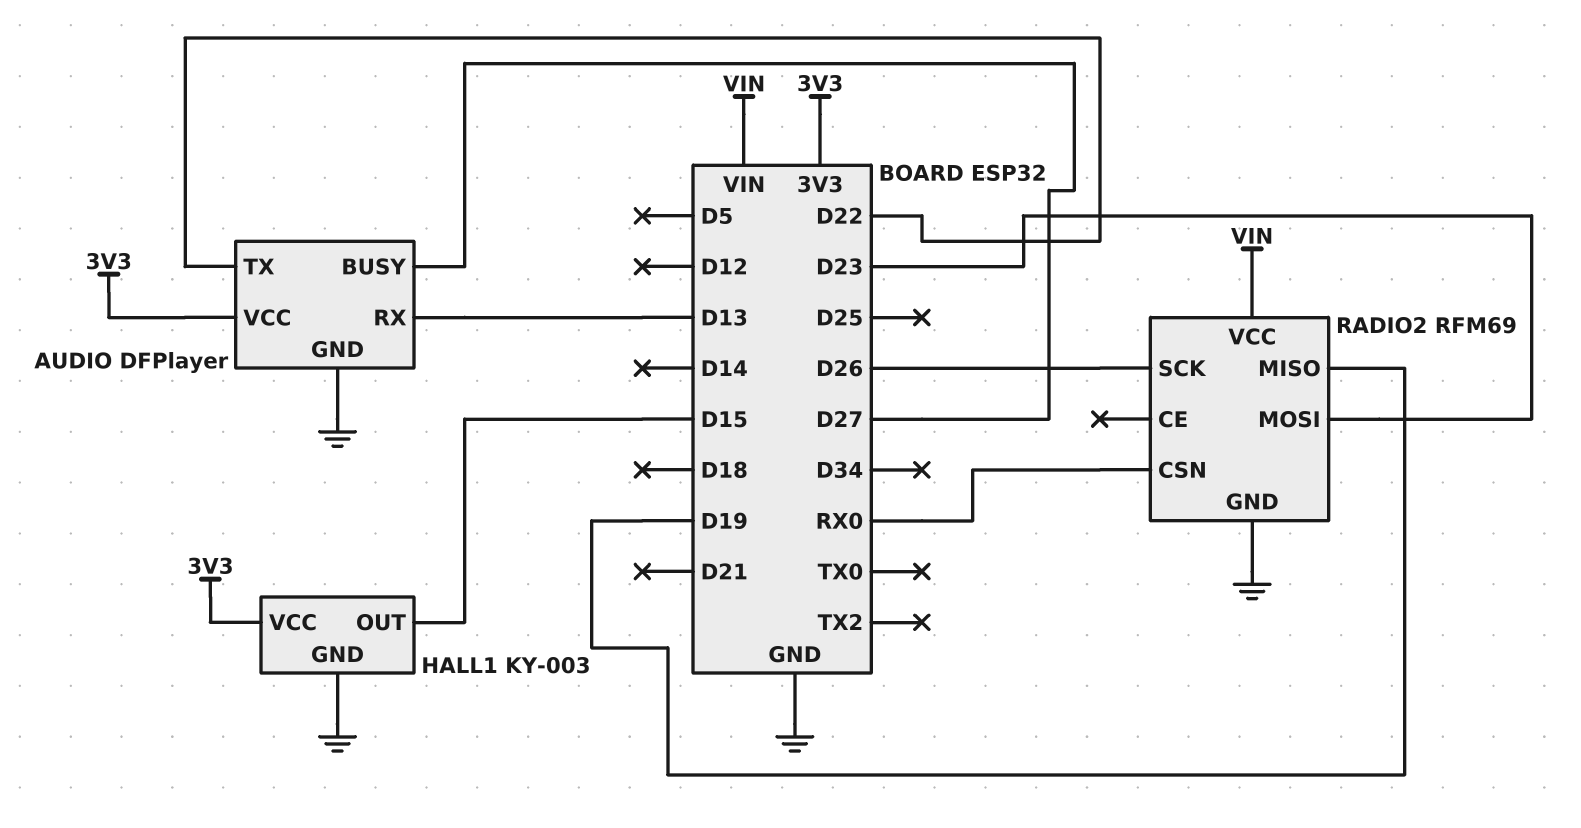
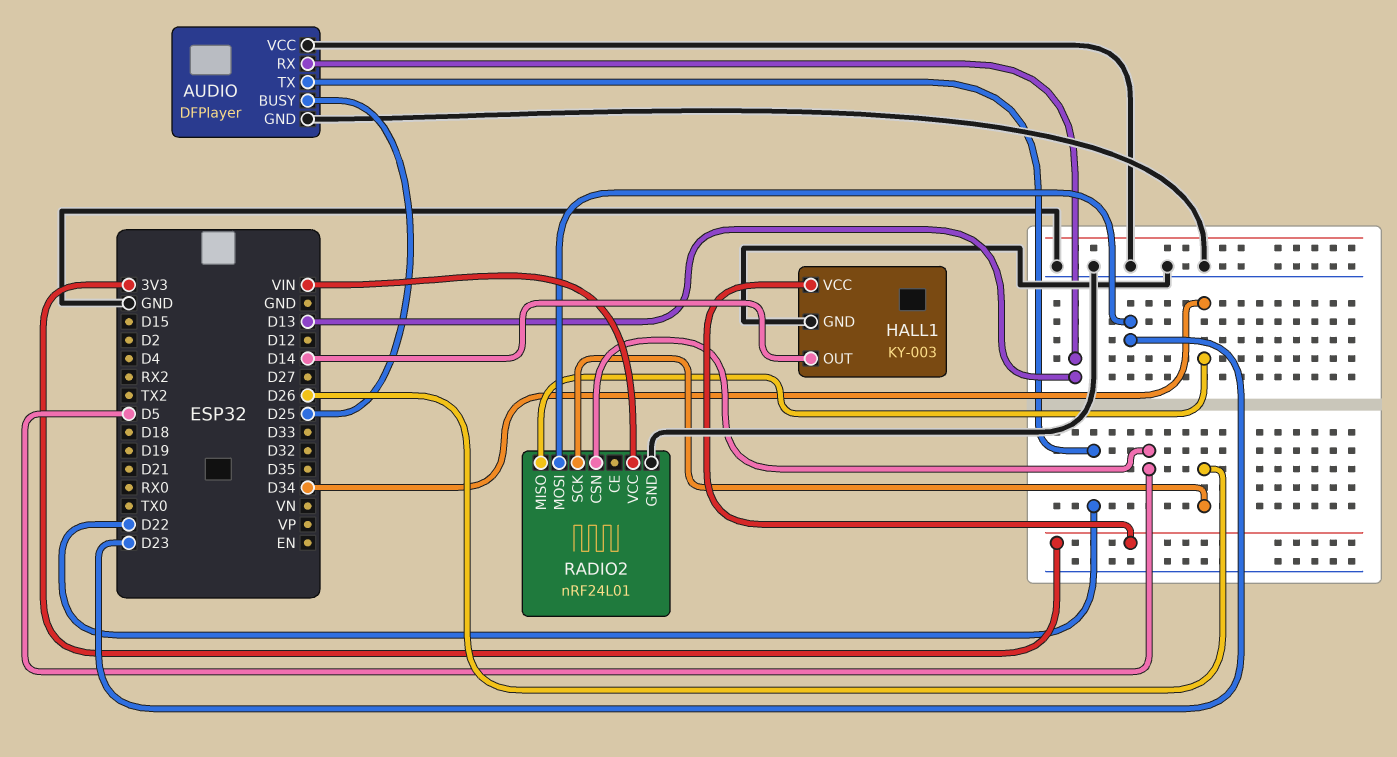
AUDIO pin BUSY: D27 -> D25
AUDIO pin VCC: 3V3 -> GND
HALL1 pin OUT: D15 -> D14
RADIO2: RFM69 -> nRF24L01
RADIO2 pin CSN: RX0 -> D5
RADIO2 pin MISO: D19 -> D34

